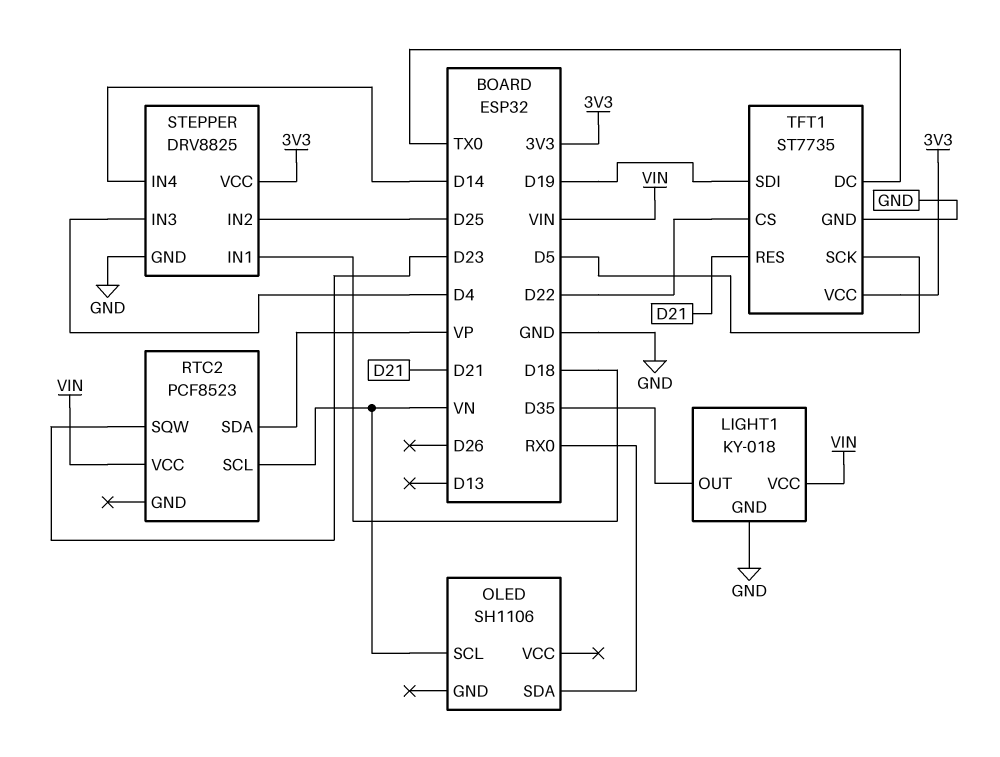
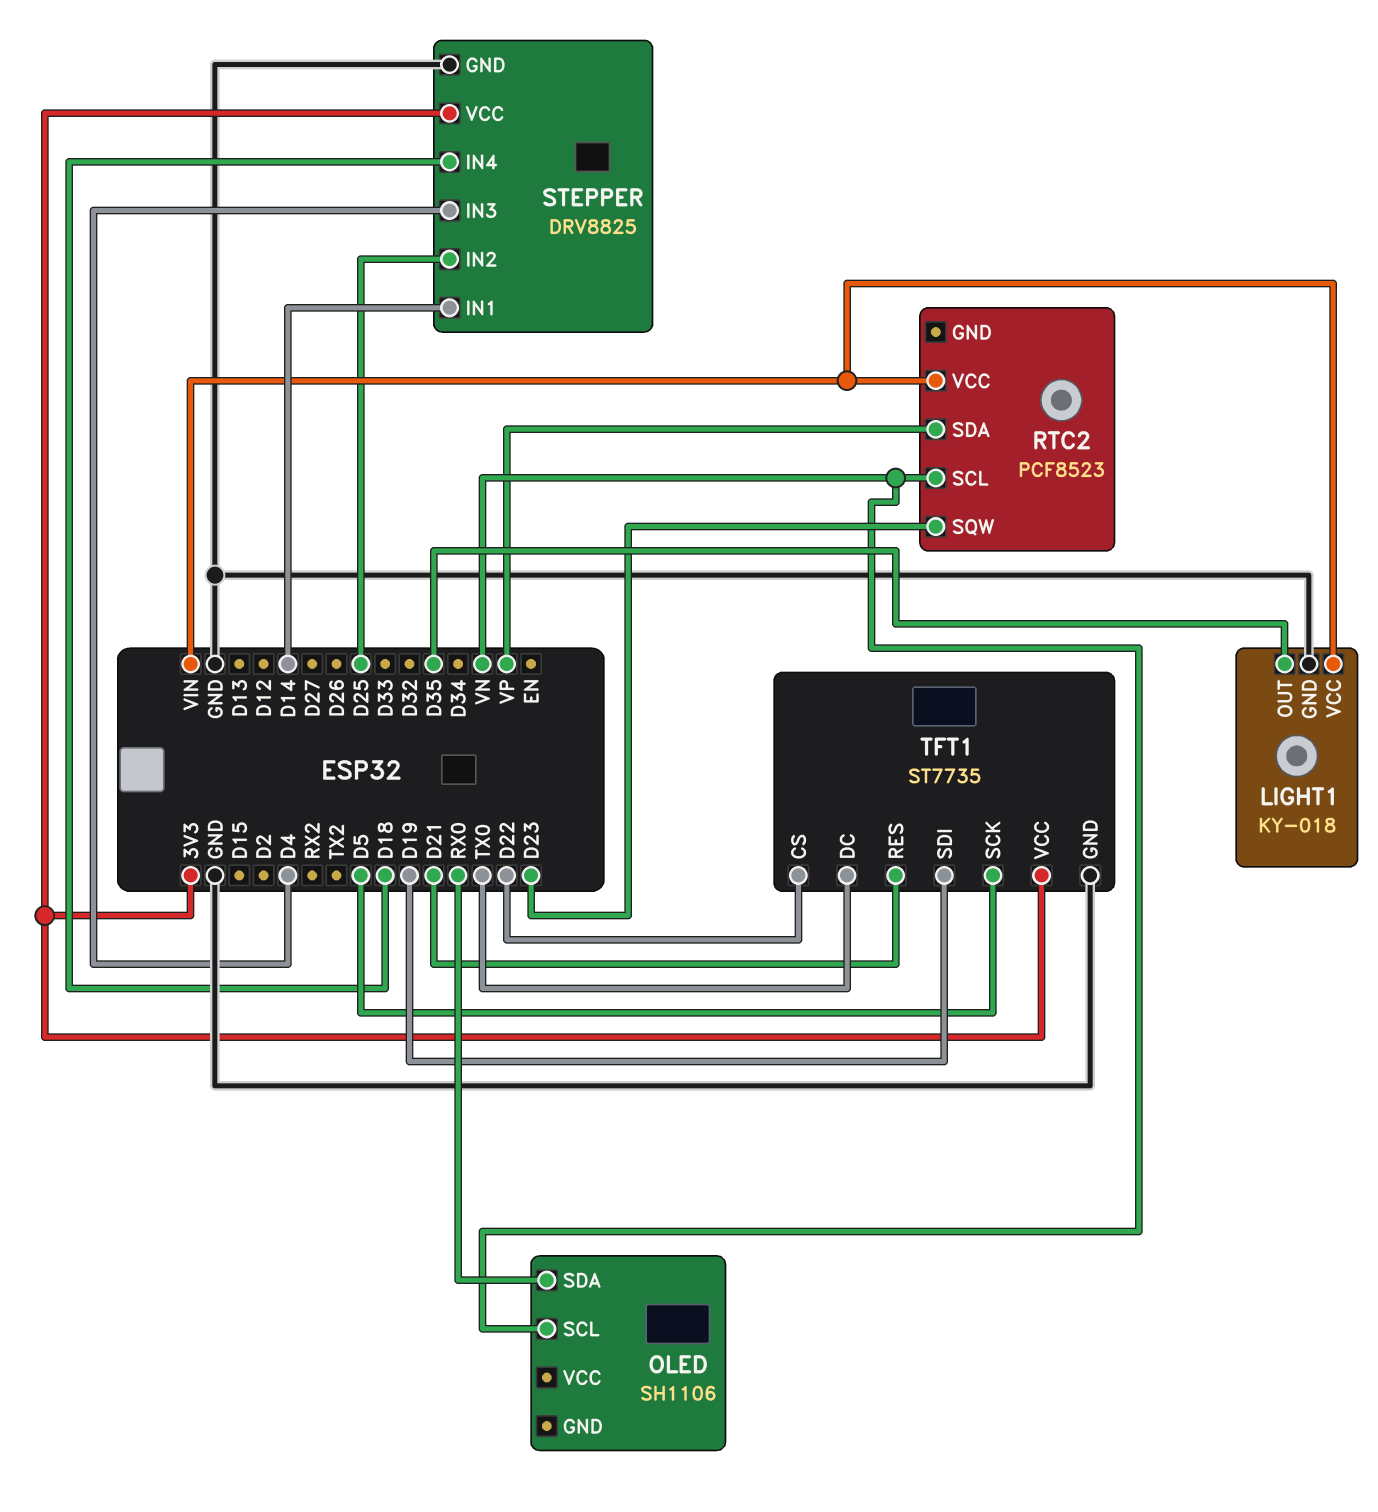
STEPPER pin IN1: D18 -> D14
STEPPER pin IN4: D14 -> D18

